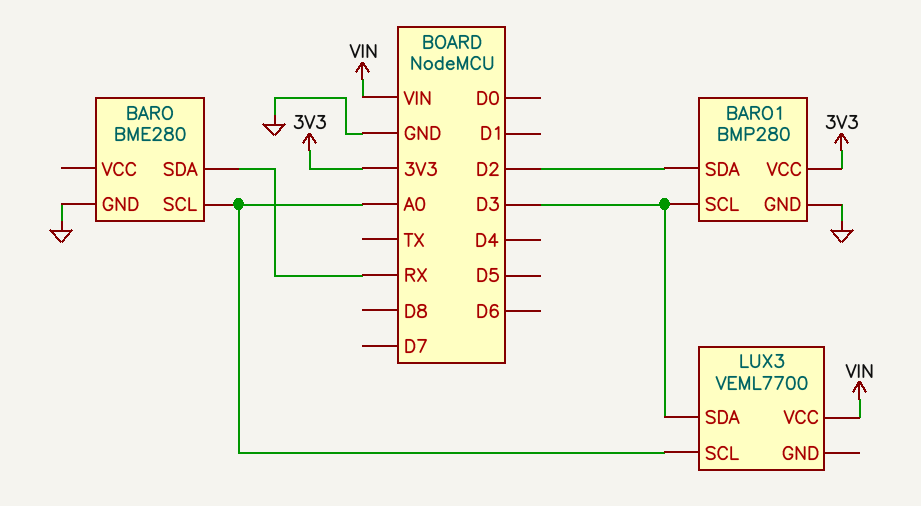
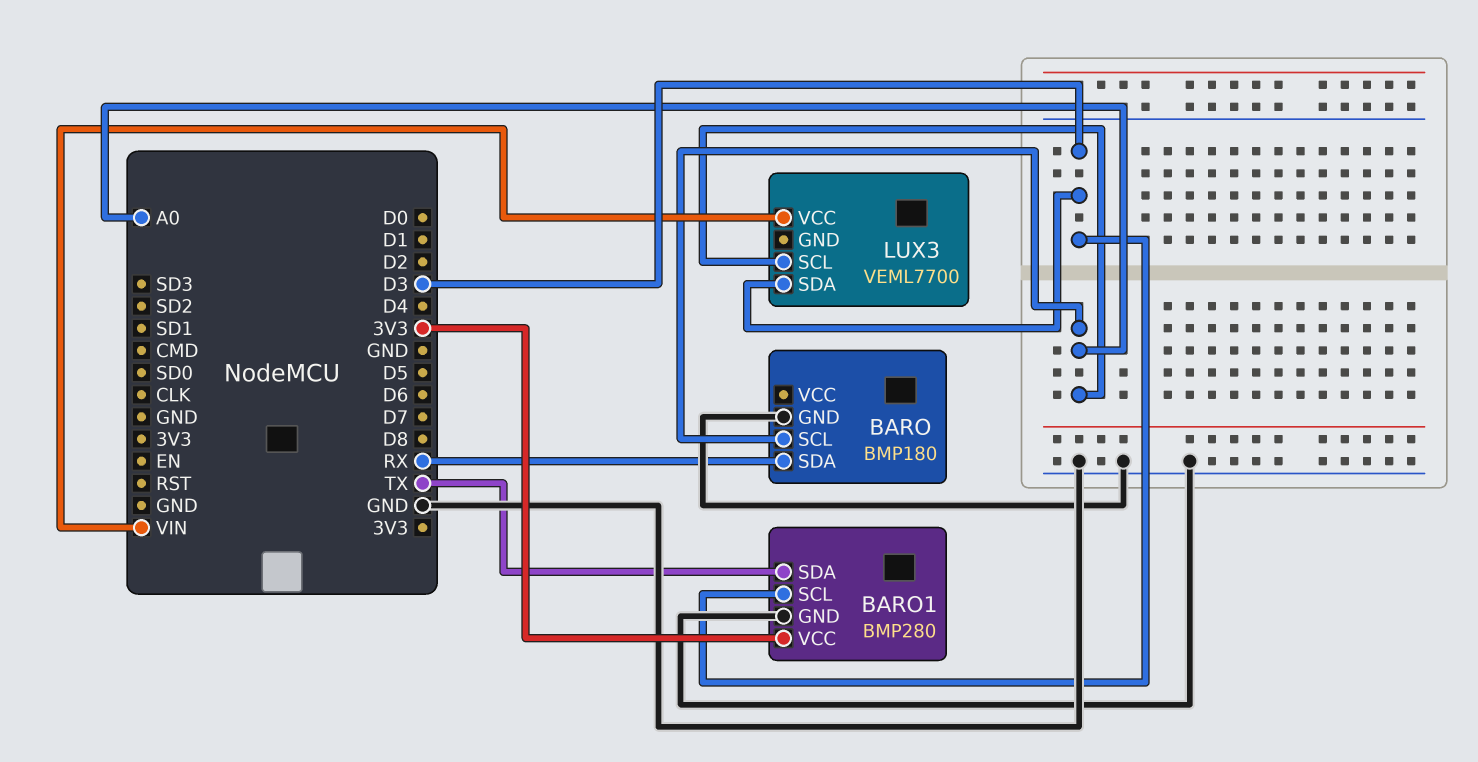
BARO: BME280 -> BMP180
BARO1 pin SDA: D2 -> TX

